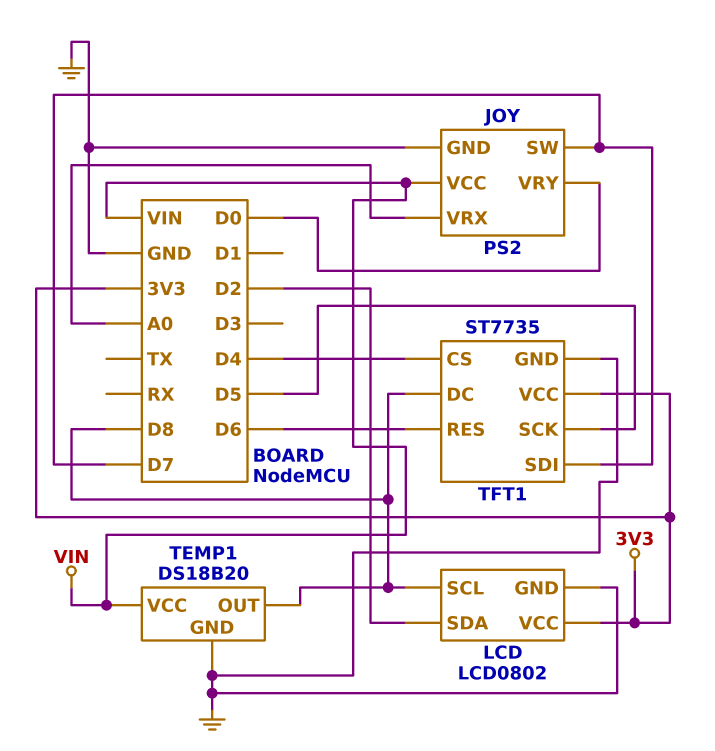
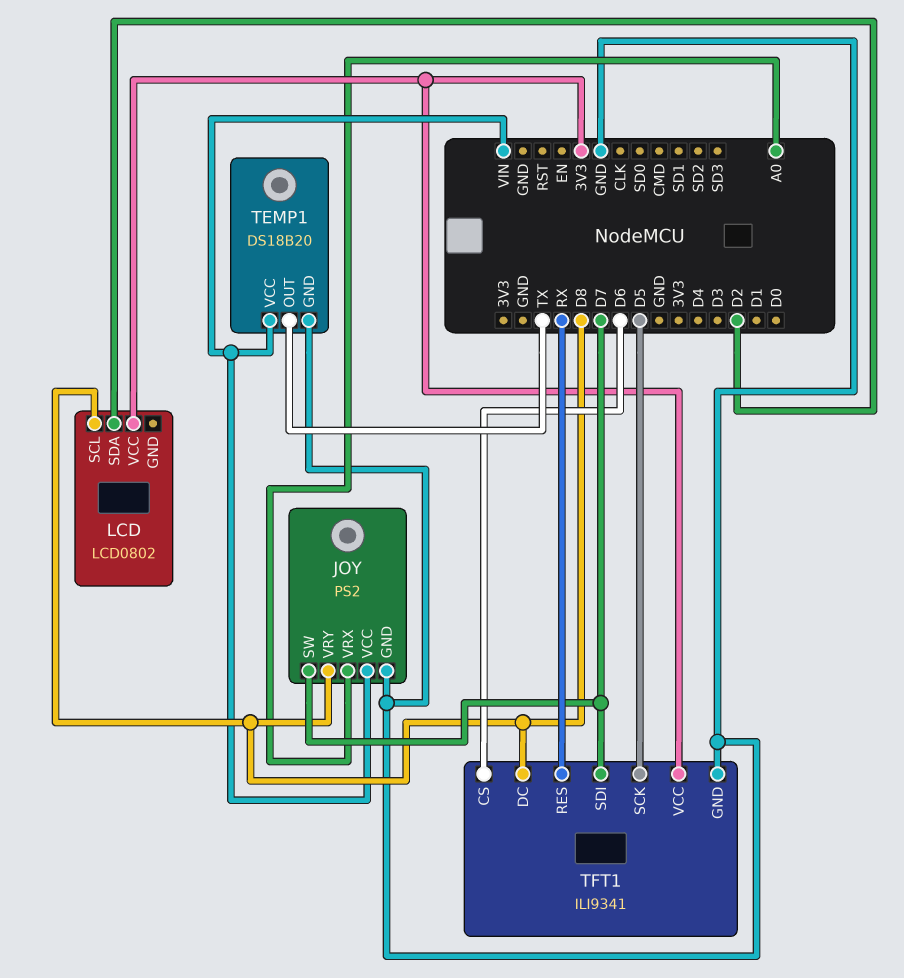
JOY pin VRY: D0 -> D8
LCD pin GND: GND -> none
TEMP1 pin OUT: D8 -> TX
TFT1: ST7735 -> ILI9341
TFT1 pin CS: D4 -> D6
TFT1 pin RES: D6 -> RX

